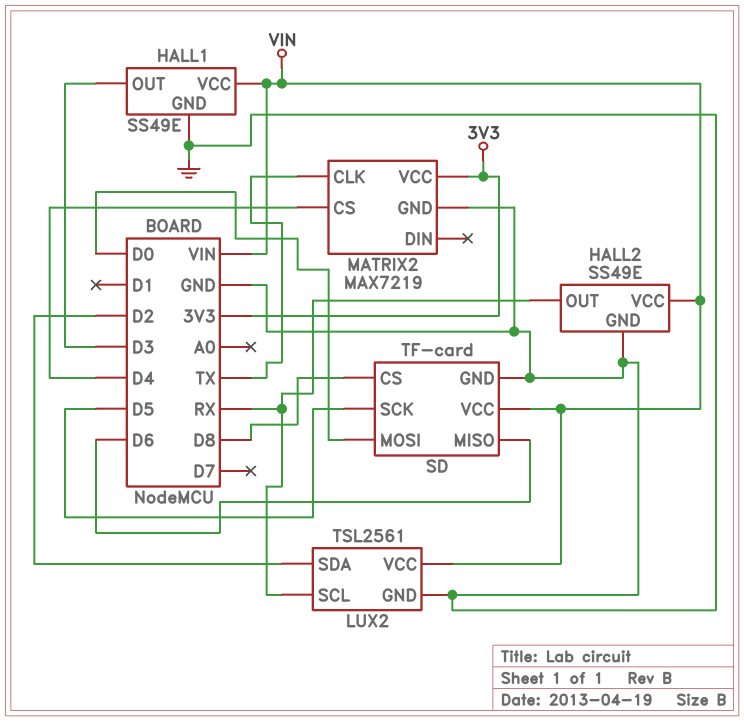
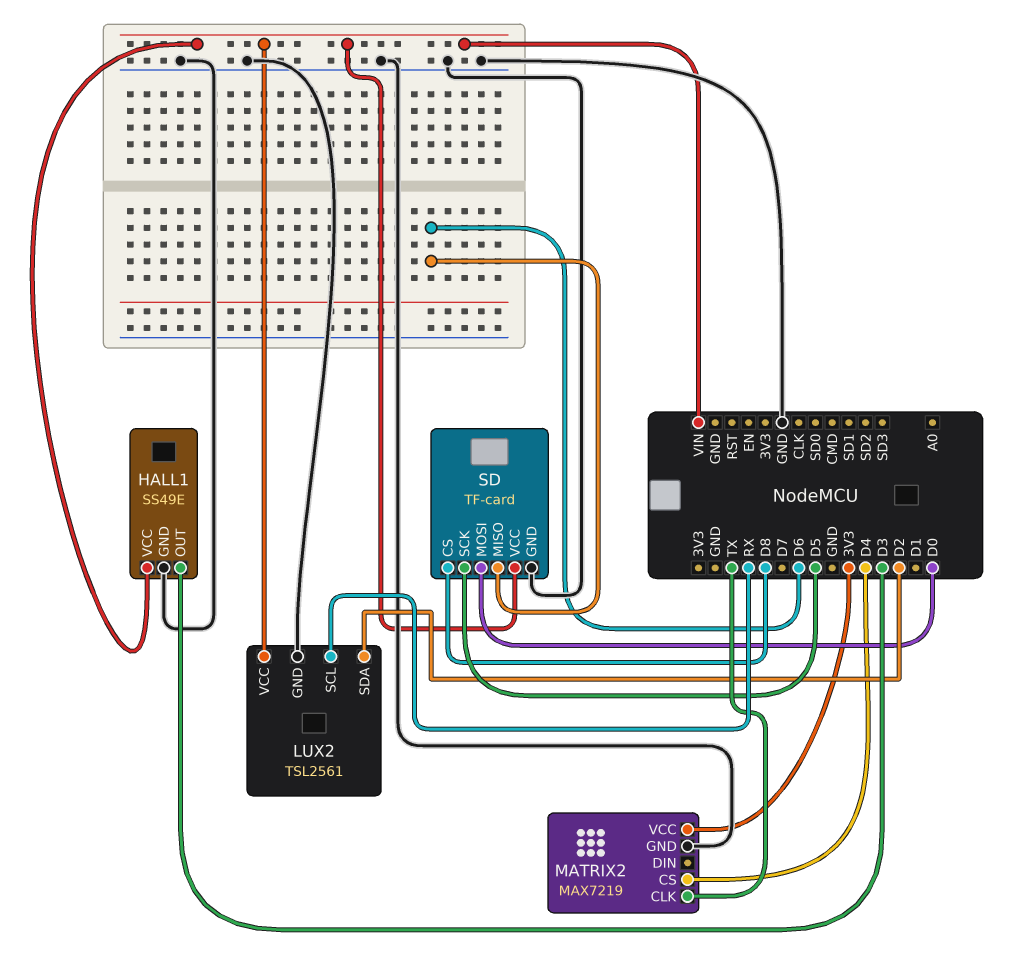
HALL2: SS49E -> none
HALL2 pin GND: GND -> none
HALL2 pin OUT: RX -> none
HALL2 pin VCC: VIN -> none

